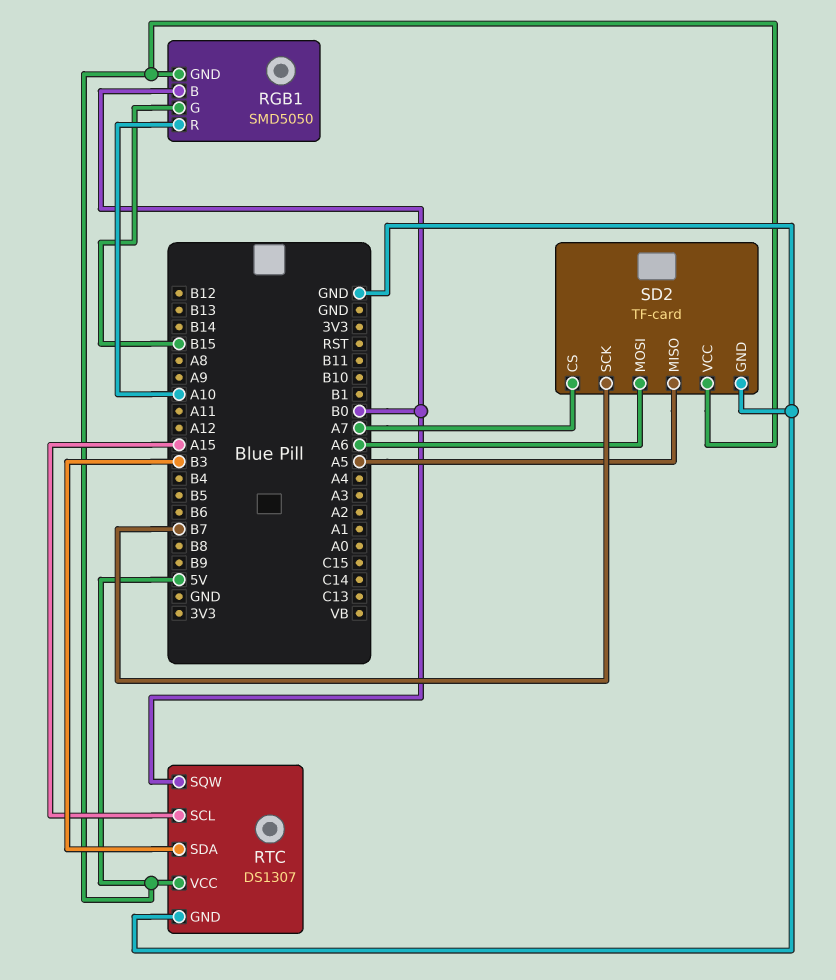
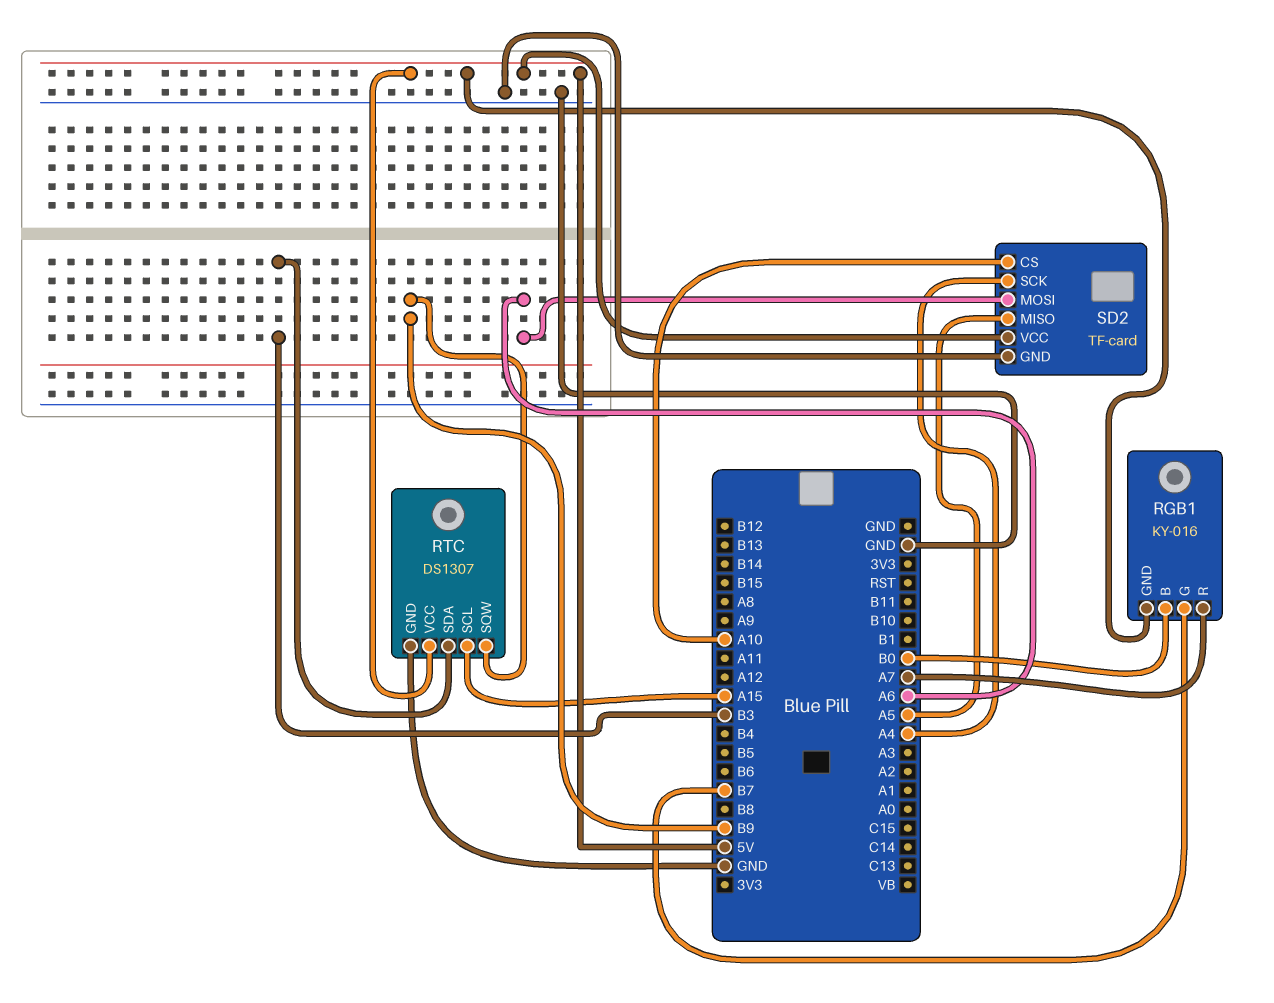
RGB1: SMD5050 -> KY-016
RGB1 pin G: B15 -> B7
RGB1 pin R: A10 -> A7
RTC pin SQW: B0 -> B9
SD2 pin CS: A7 -> A10
SD2 pin SCK: B7 -> A4

